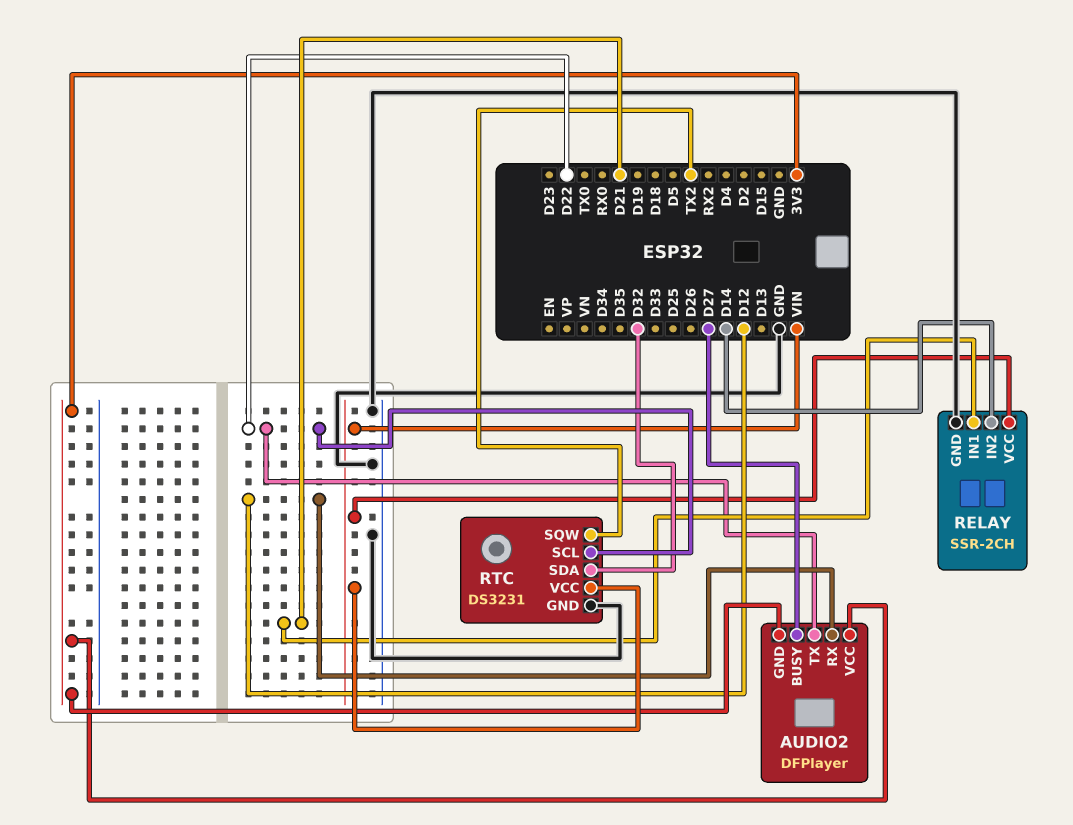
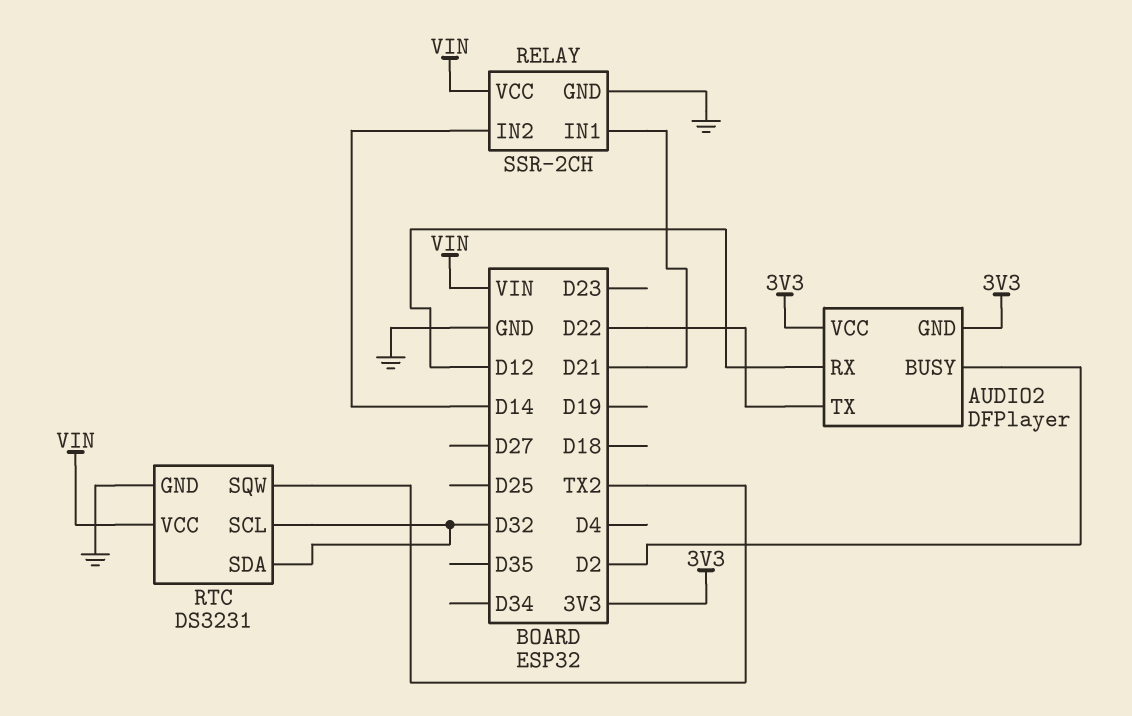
AUDIO2 pin BUSY: D27 -> D2
RTC pin SCL: D22 -> D32

